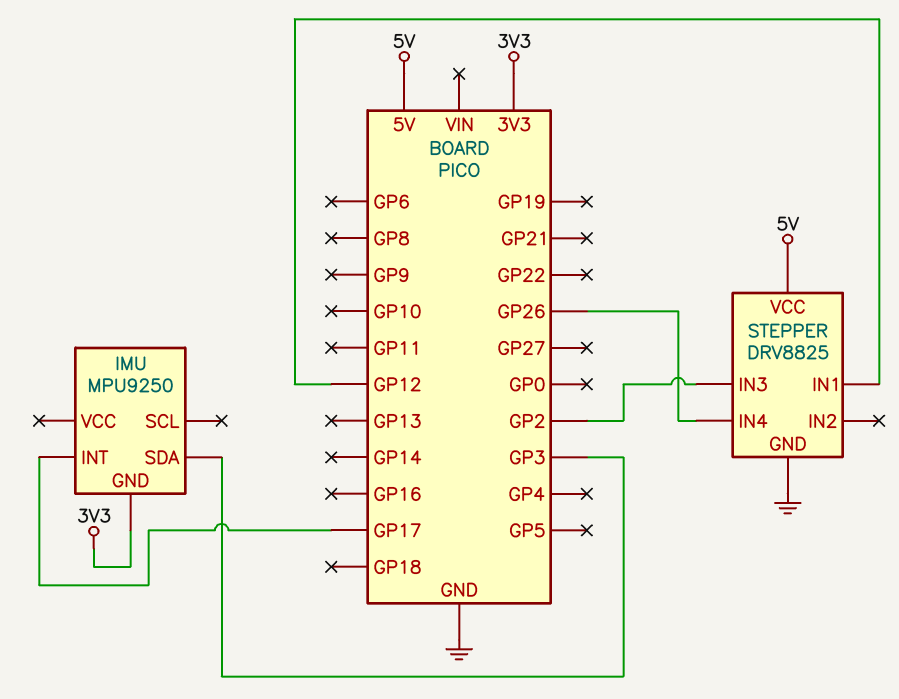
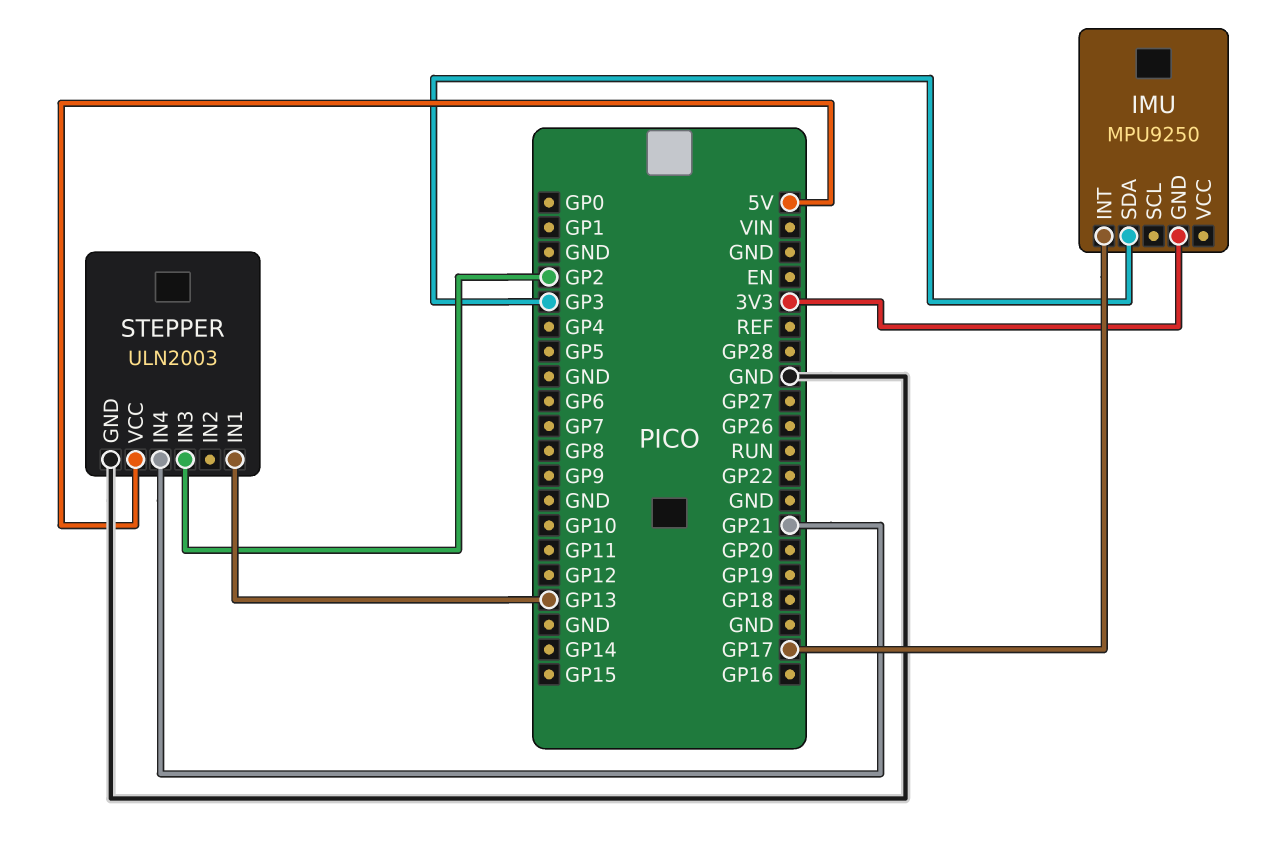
STEPPER: DRV8825 -> ULN2003
STEPPER pin IN1: GP12 -> GP13
STEPPER pin IN4: GP26 -> GP21

